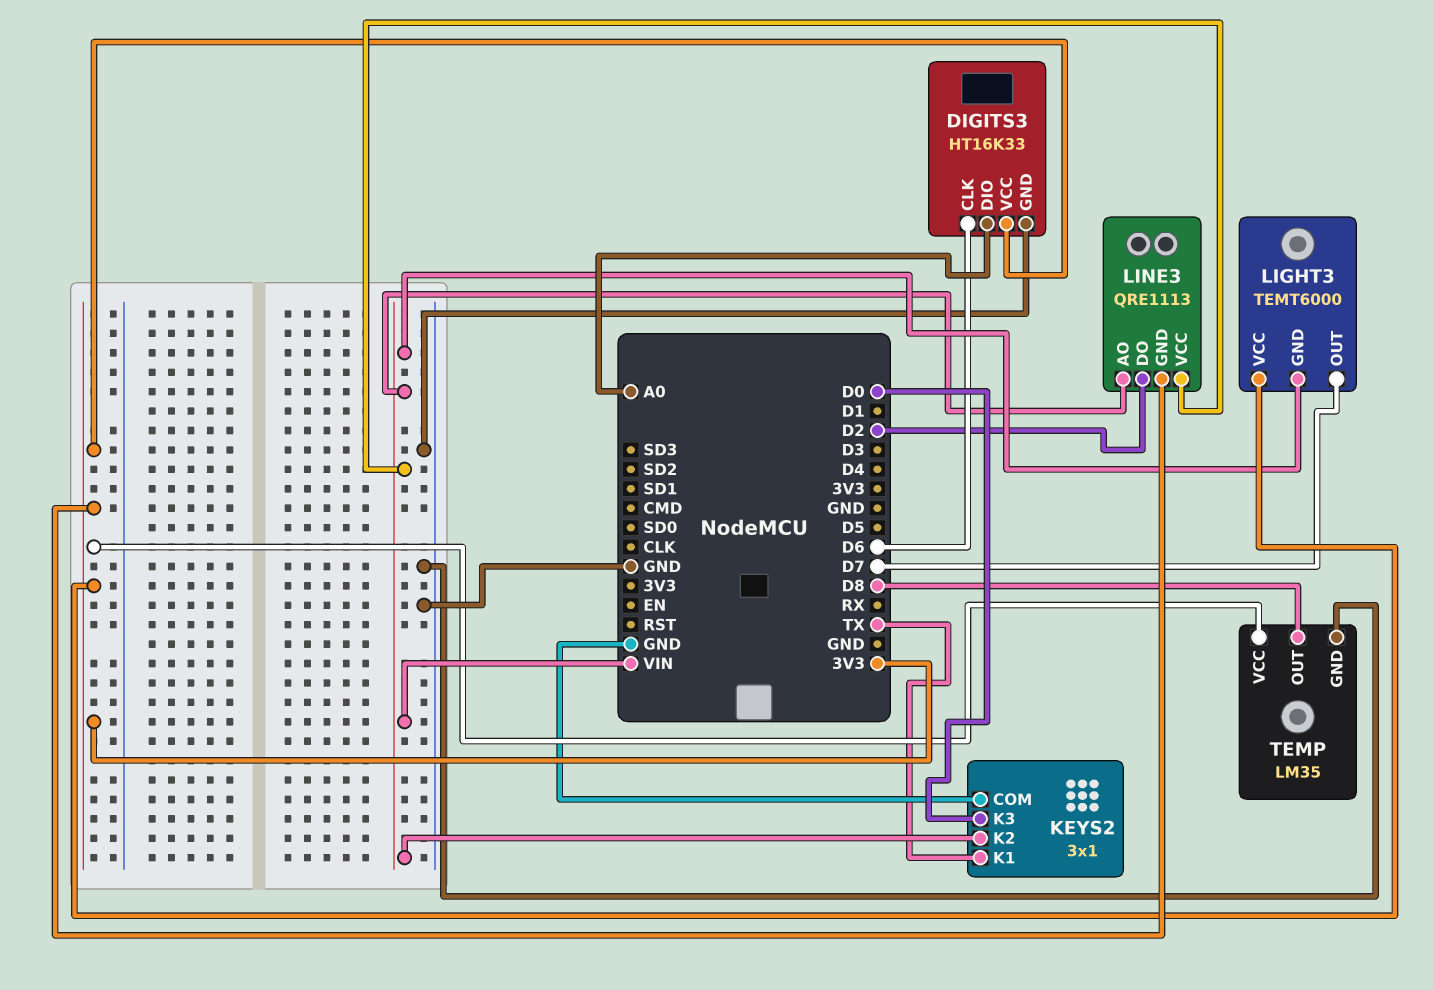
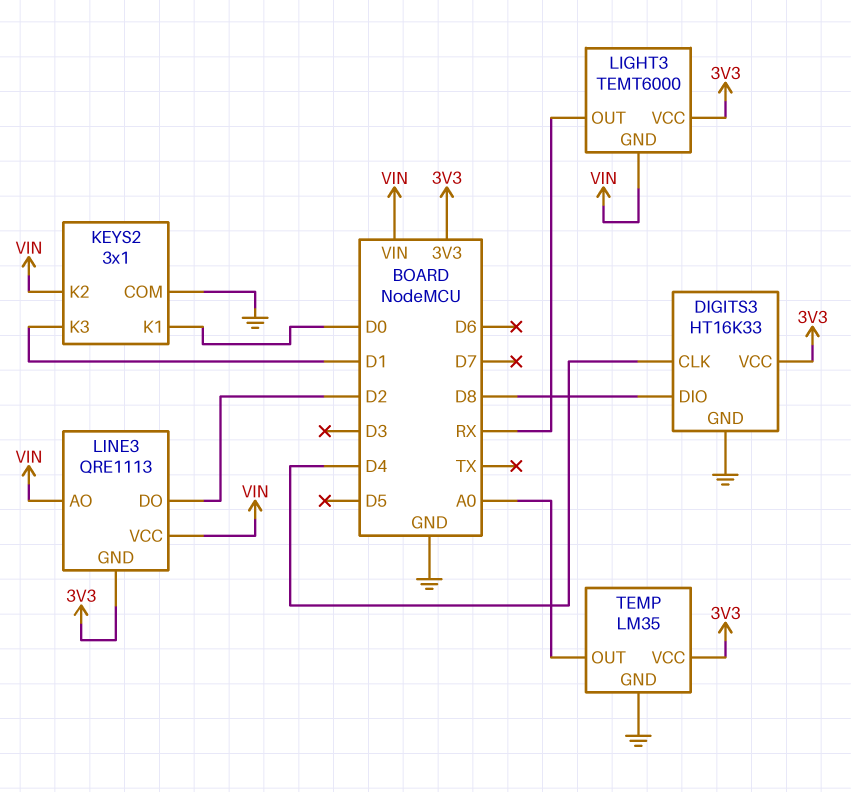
DIGITS3 pin CLK: D6 -> D4
DIGITS3 pin DIO: A0 -> D8
KEYS2 pin K1: TX -> D0
KEYS2 pin K3: D0 -> D1
LIGHT3 pin OUT: D7 -> RX
TEMP pin OUT: D8 -> A0

